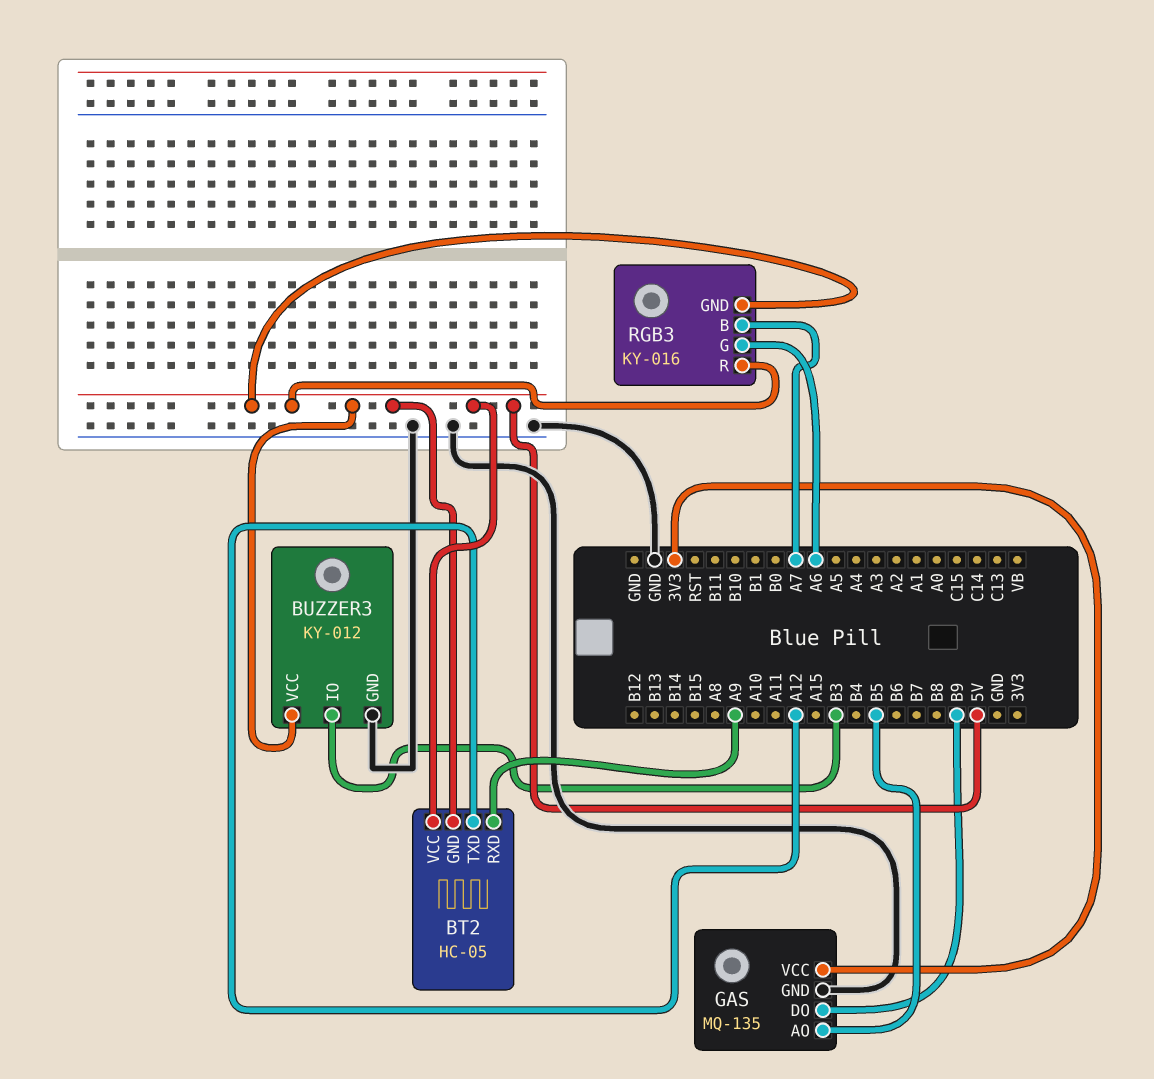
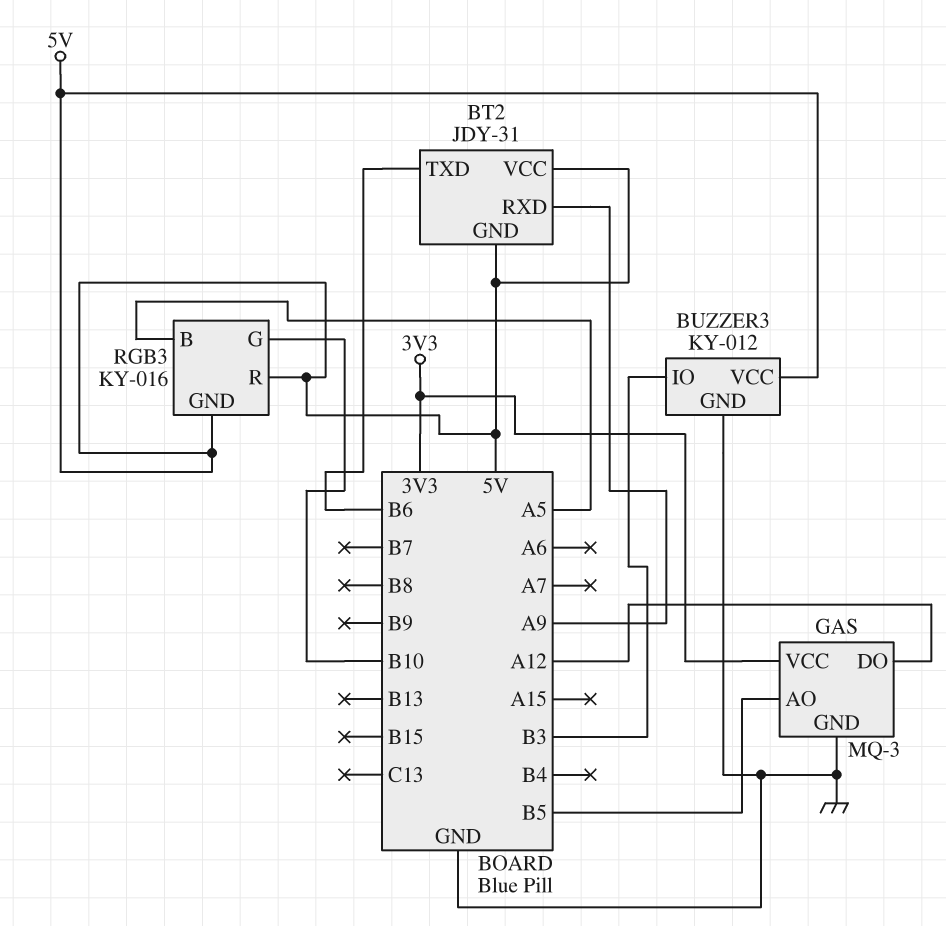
BT2: HC-05 -> JDY-31
BT2 pin TXD: A12 -> B6
GAS: MQ-135 -> MQ-3
GAS pin DO: B9 -> A12
RGB3 pin B: A7 -> A5
RGB3 pin G: A6 -> B10

